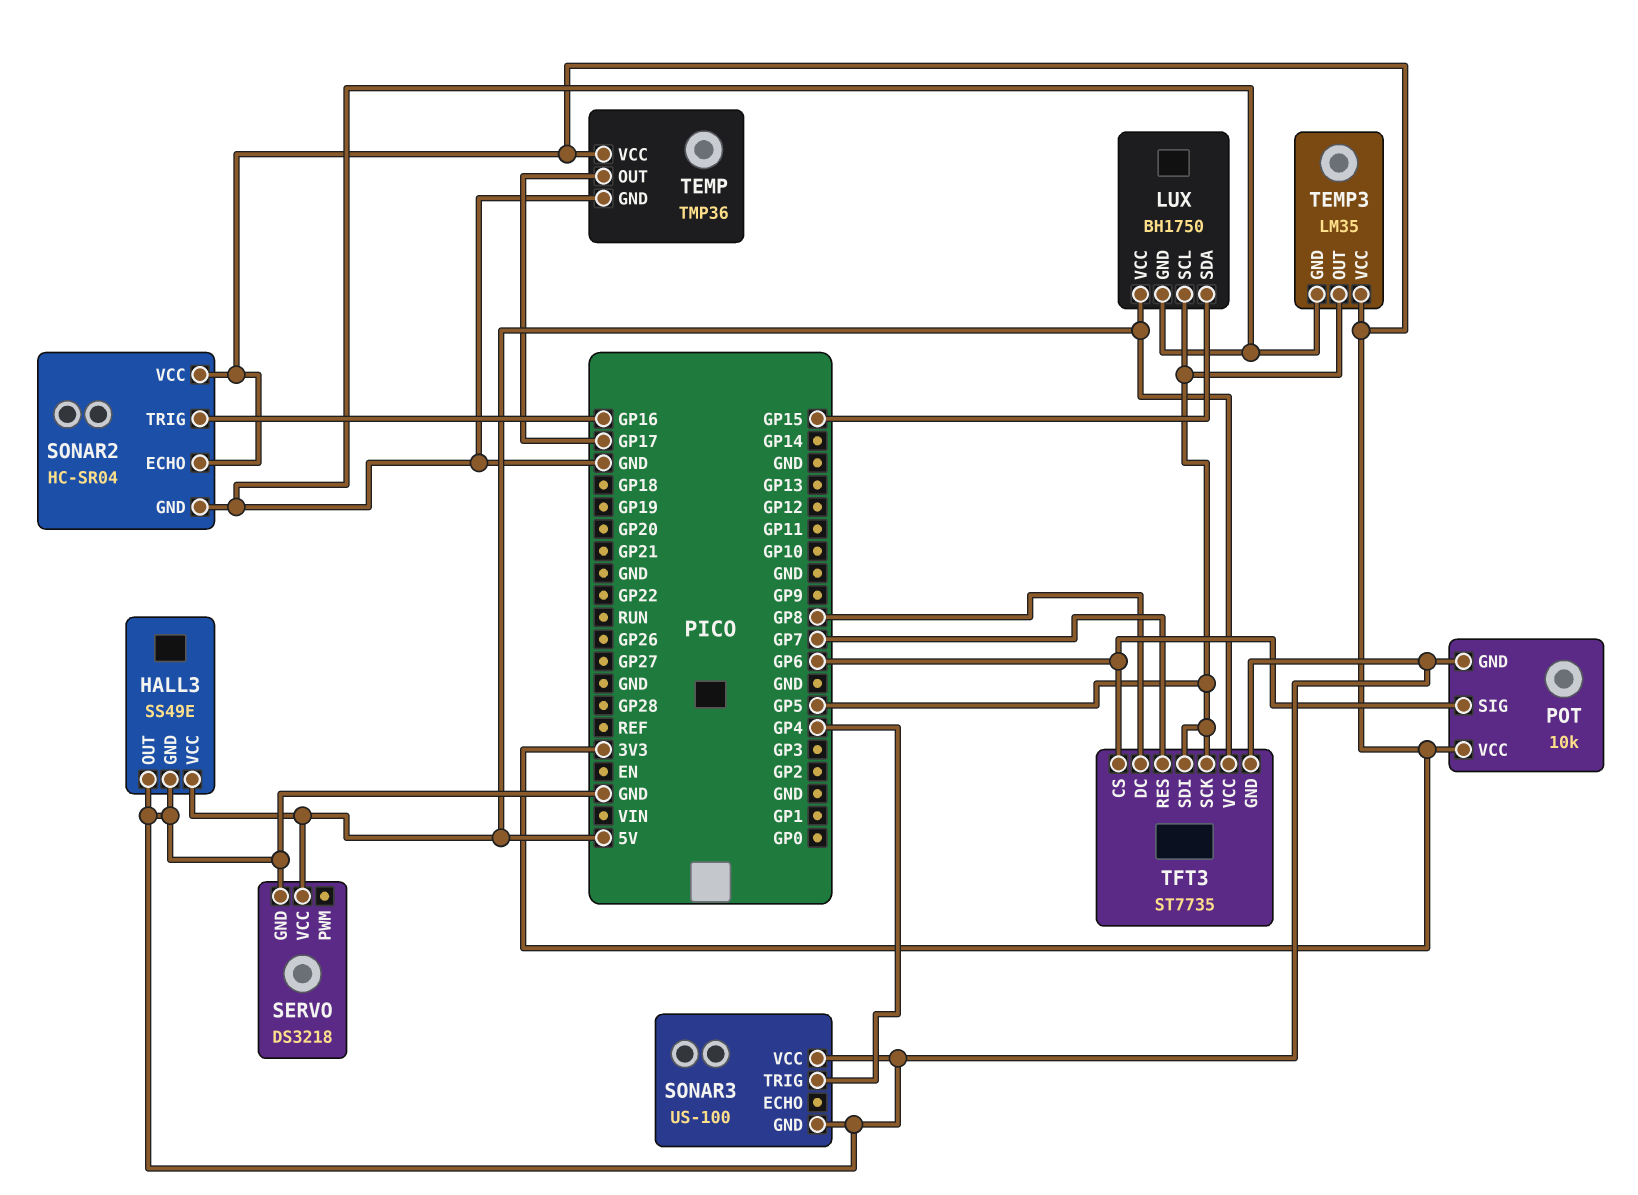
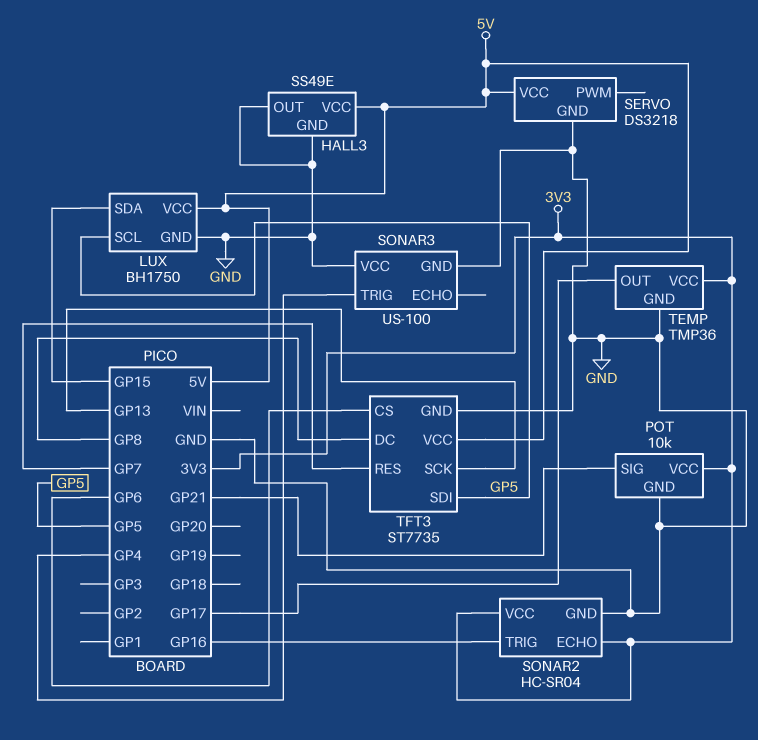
POT pin SIG: GP6 -> GP21
TEMP3: LM35 -> none
TEMP3 pin GND: GND -> none
TEMP3 pin OUT: GP5 -> none
TEMP3 pin VCC: 3V3 -> none
TFT3 pin SCK: GP5 -> GP13

